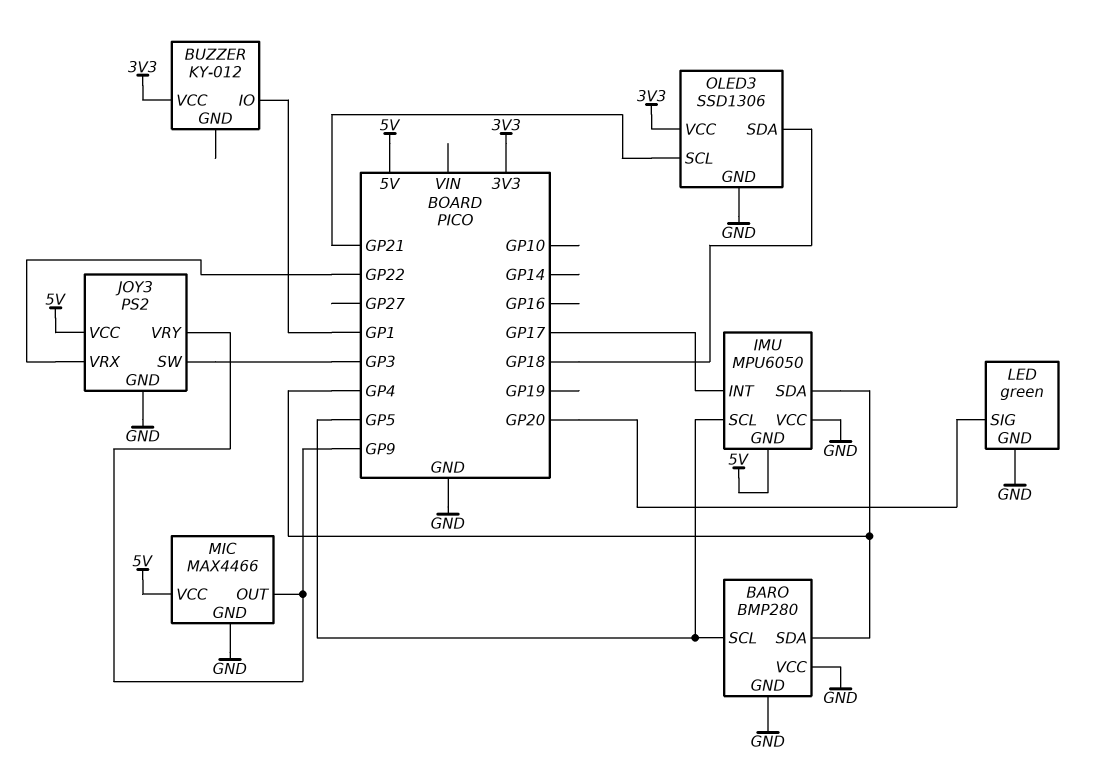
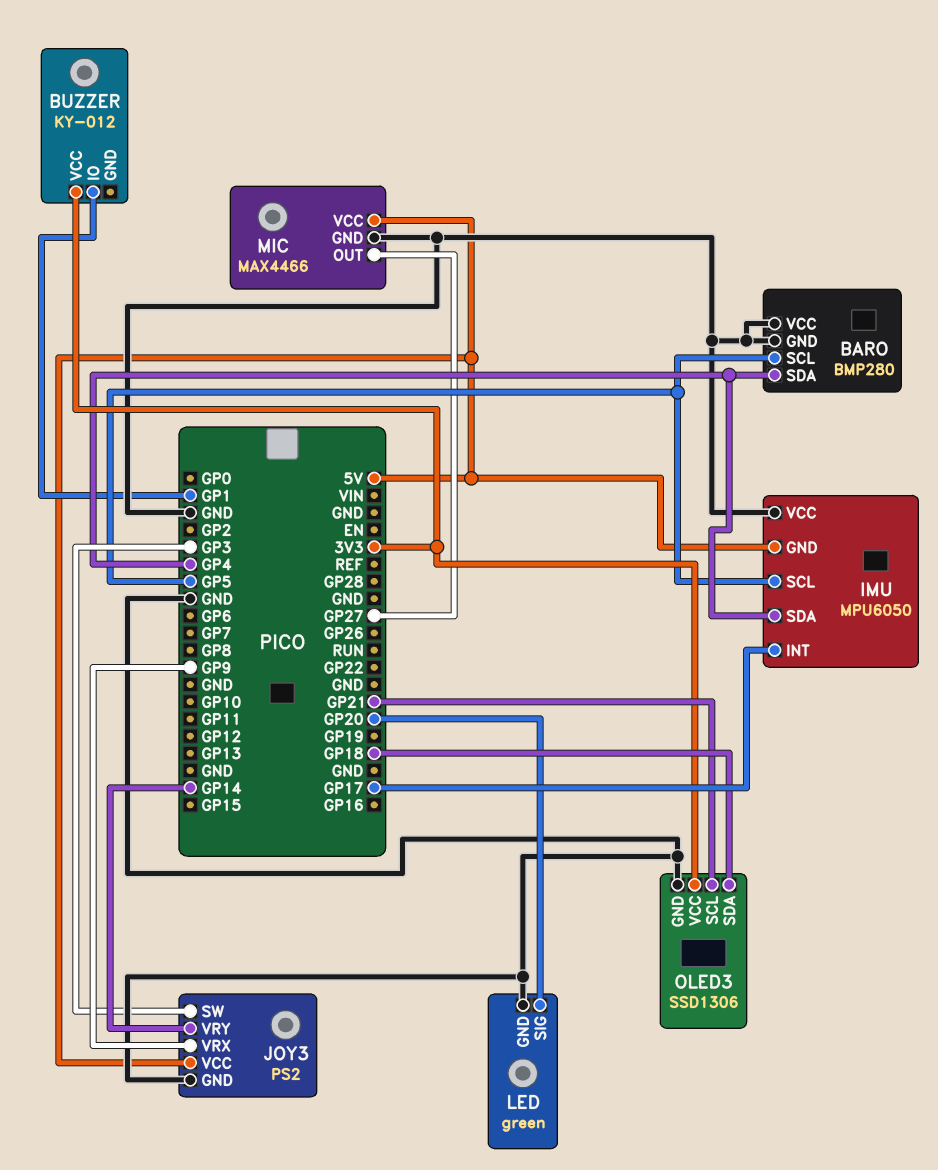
JOY3 pin VRX: GP22 -> GP9
JOY3 pin VRY: GP9 -> GP14
MIC pin OUT: GP9 -> GP27

